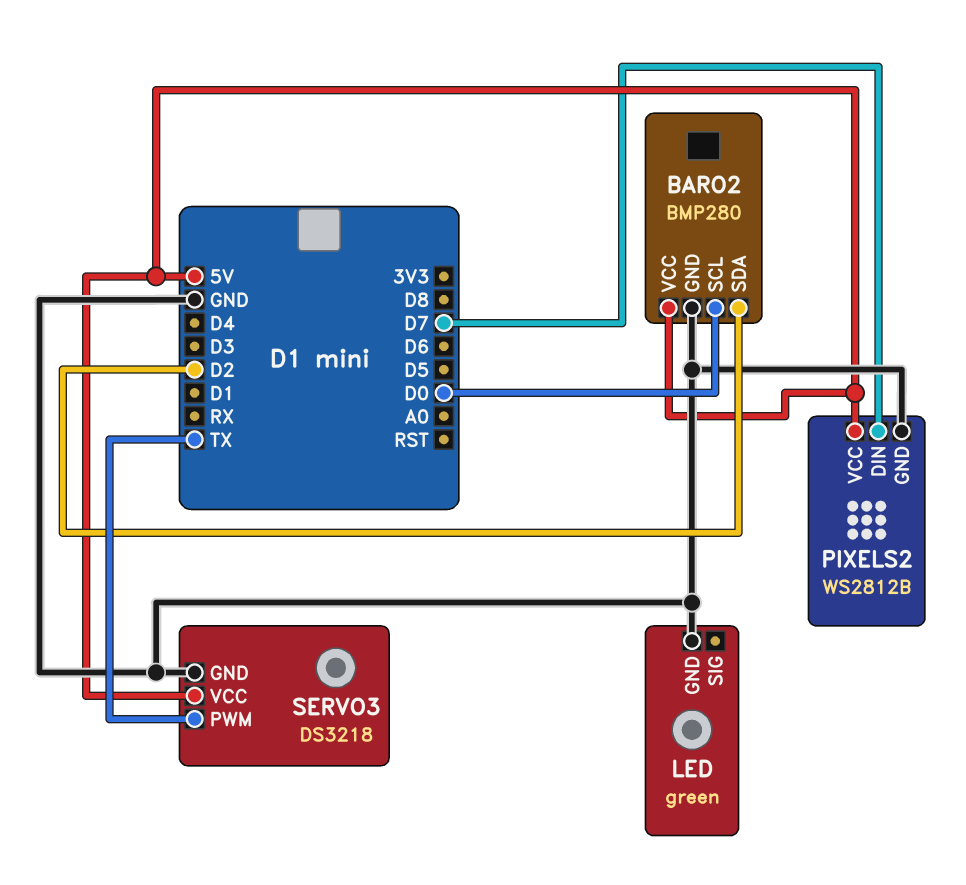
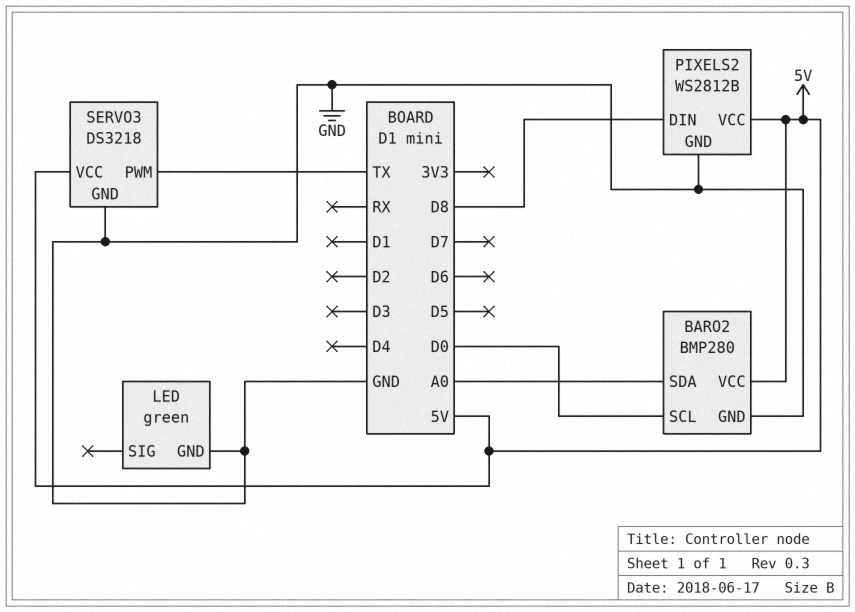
BARO2 pin SDA: D2 -> A0
PIXELS2 pin DIN: D7 -> D8

